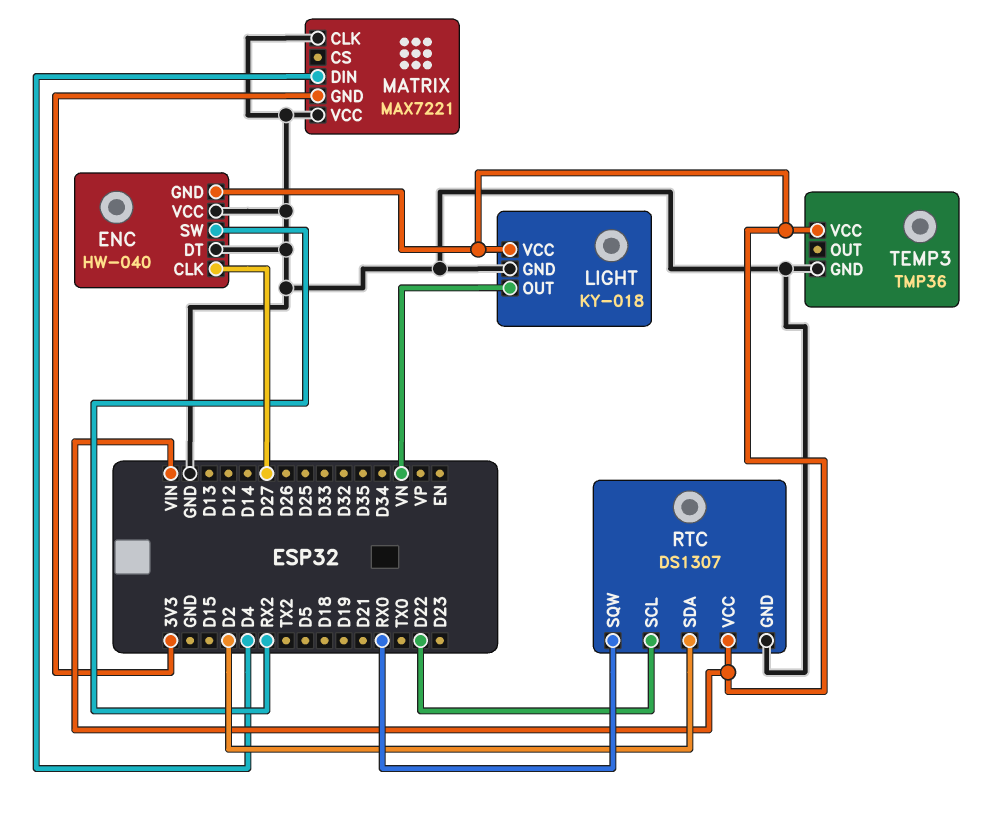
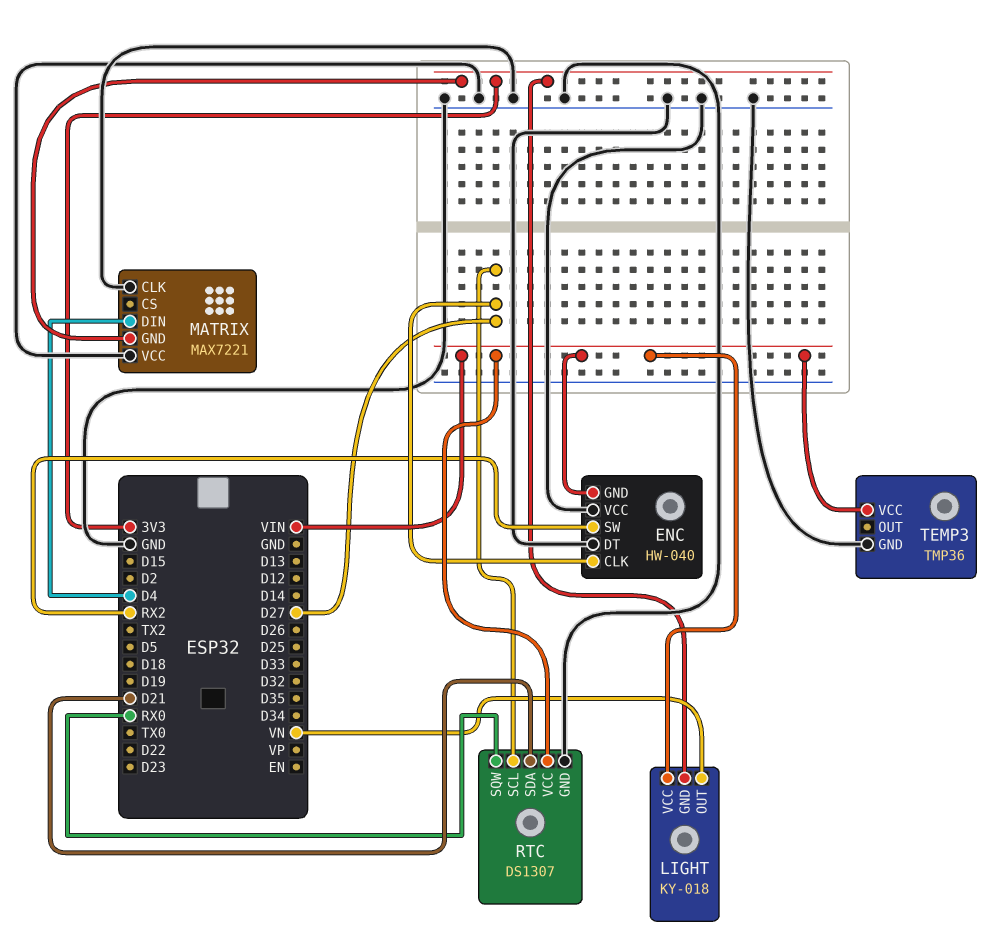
LIGHT pin GND: GND -> 3V3
RTC pin SCL: D22 -> D27
RTC pin SDA: D2 -> D21

